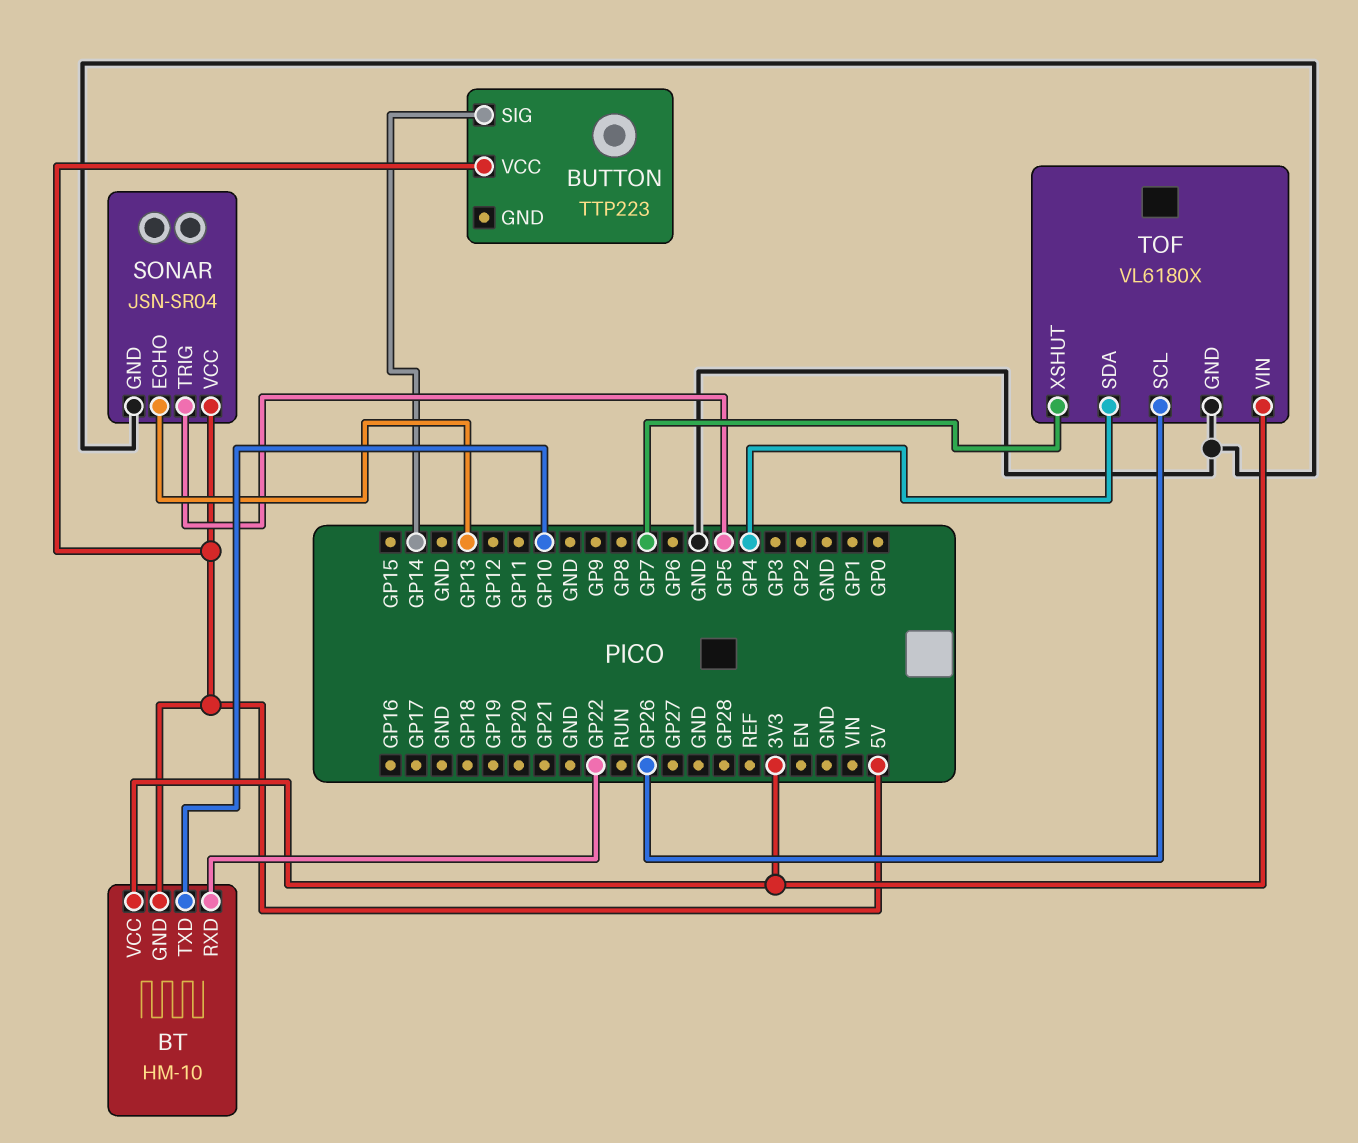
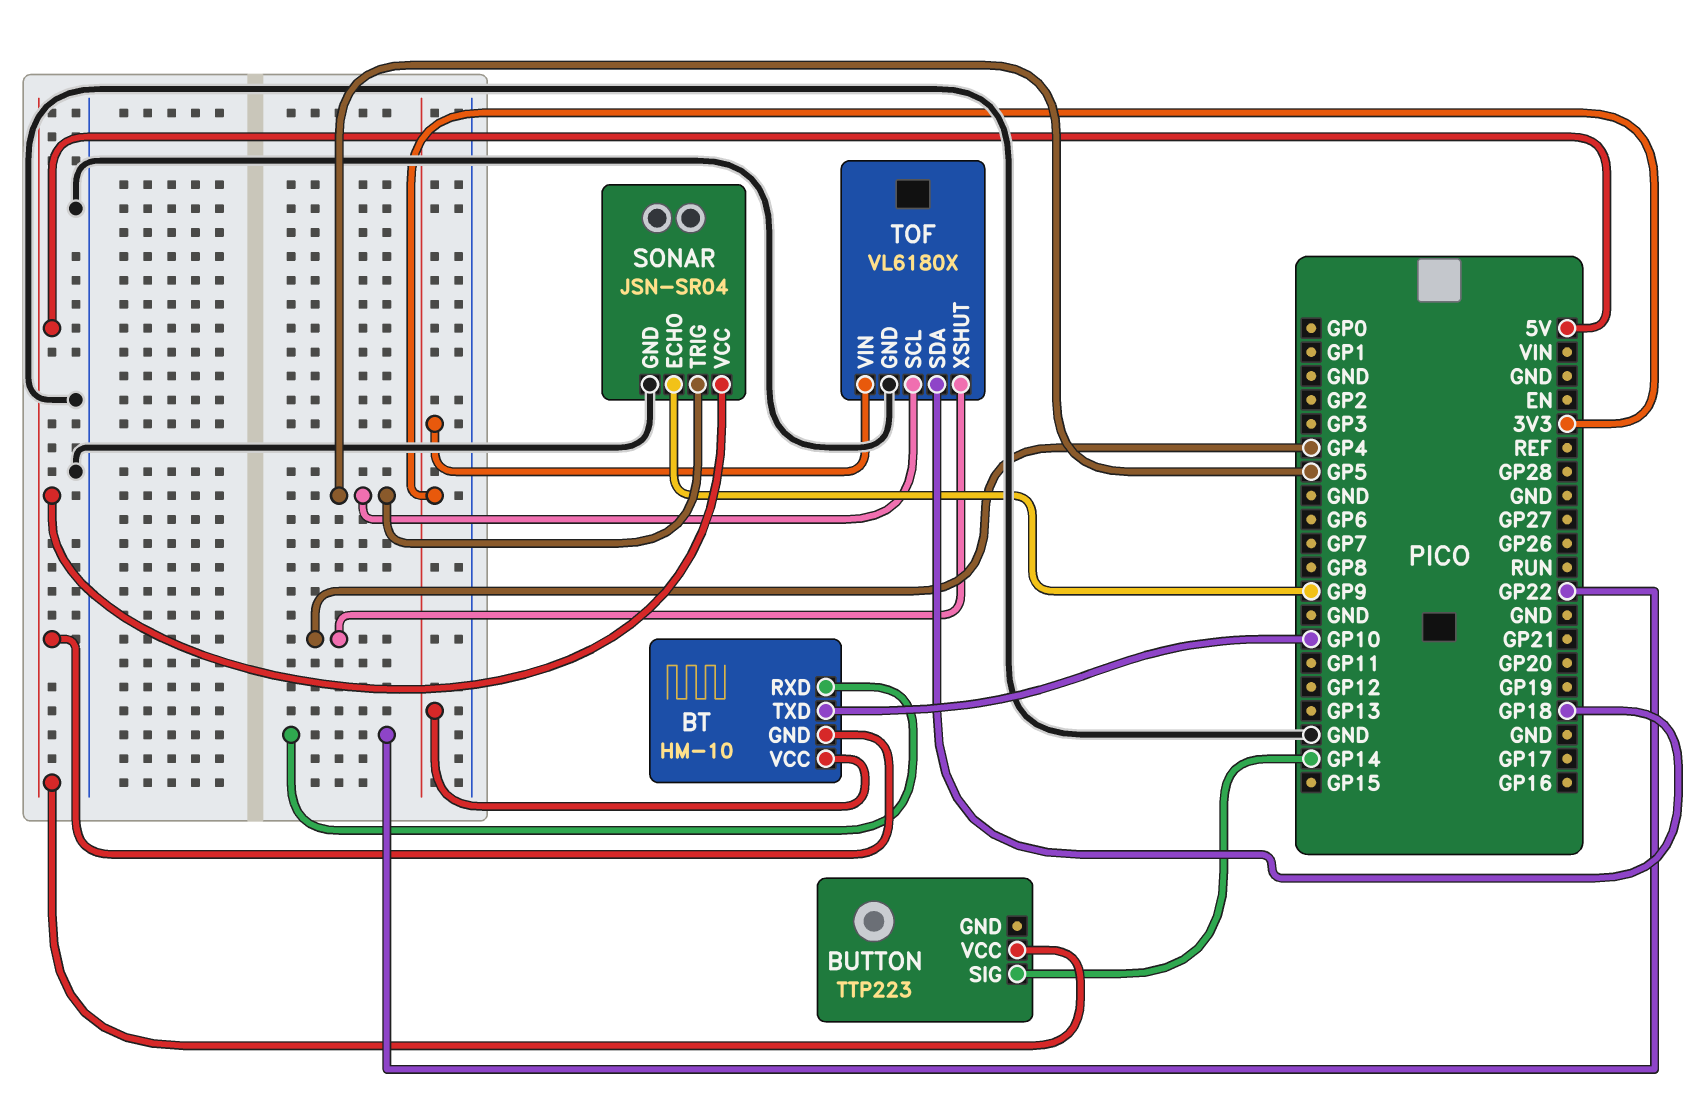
SONAR pin ECHO: GP13 -> GP9
TOF pin SCL: GP26 -> GP5
TOF pin SDA: GP4 -> GP18
TOF pin XSHUT: GP7 -> GP4

